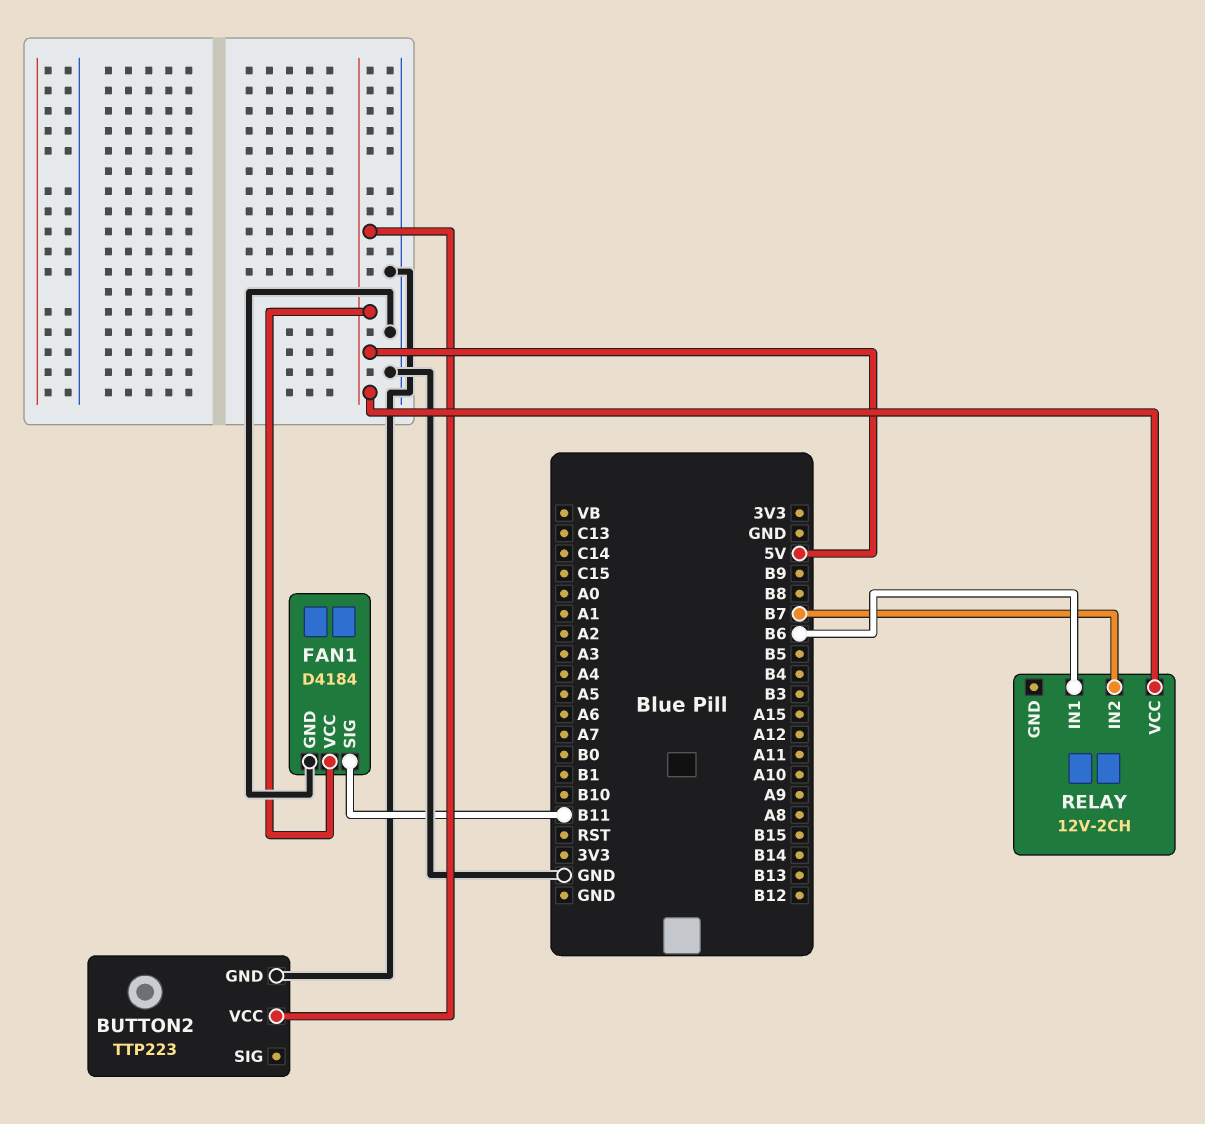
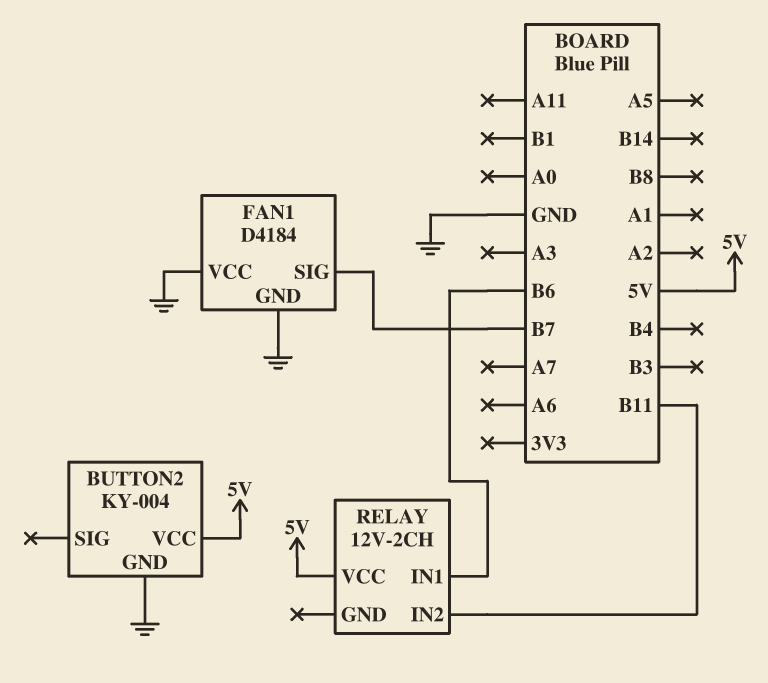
BUTTON2: TTP223 -> KY-004
FAN1 pin SIG: B11 -> B7
FAN1 pin VCC: 5V -> GND
RELAY pin IN2: B7 -> B11

